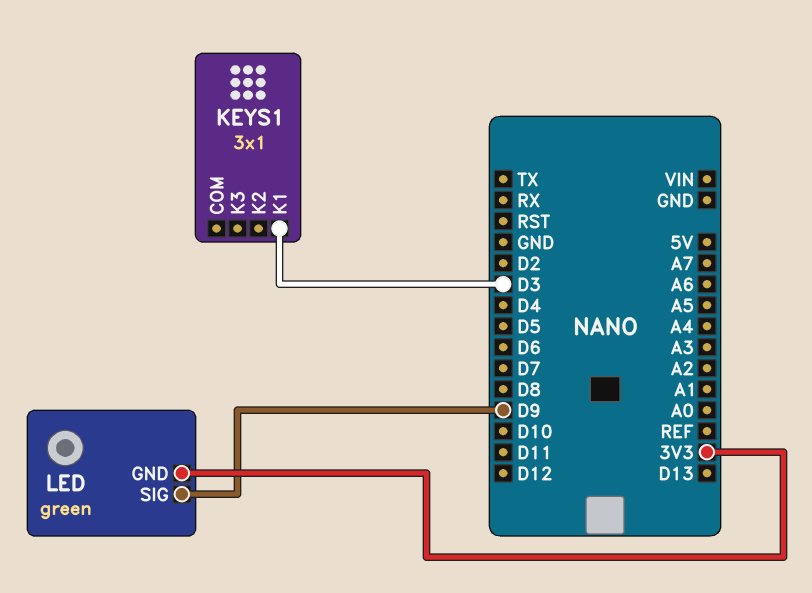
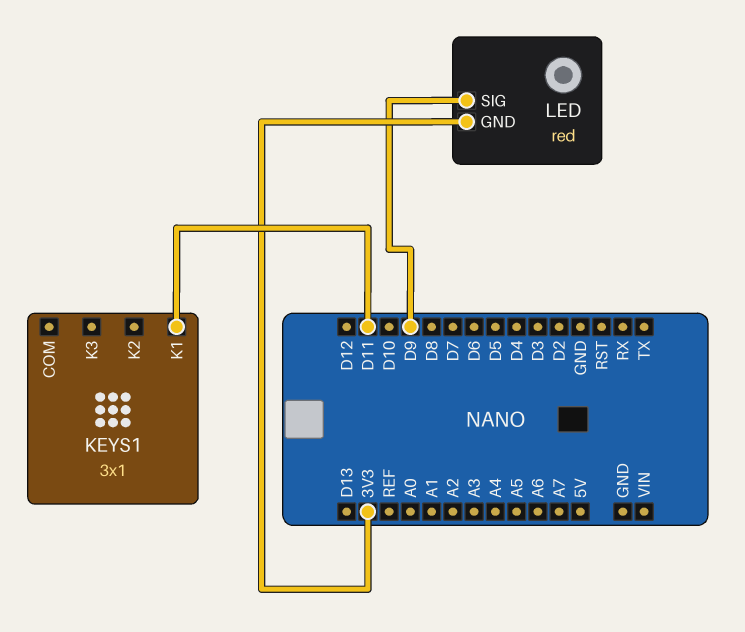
KEYS1 pin K1: D3 -> D11
LED: green -> red

